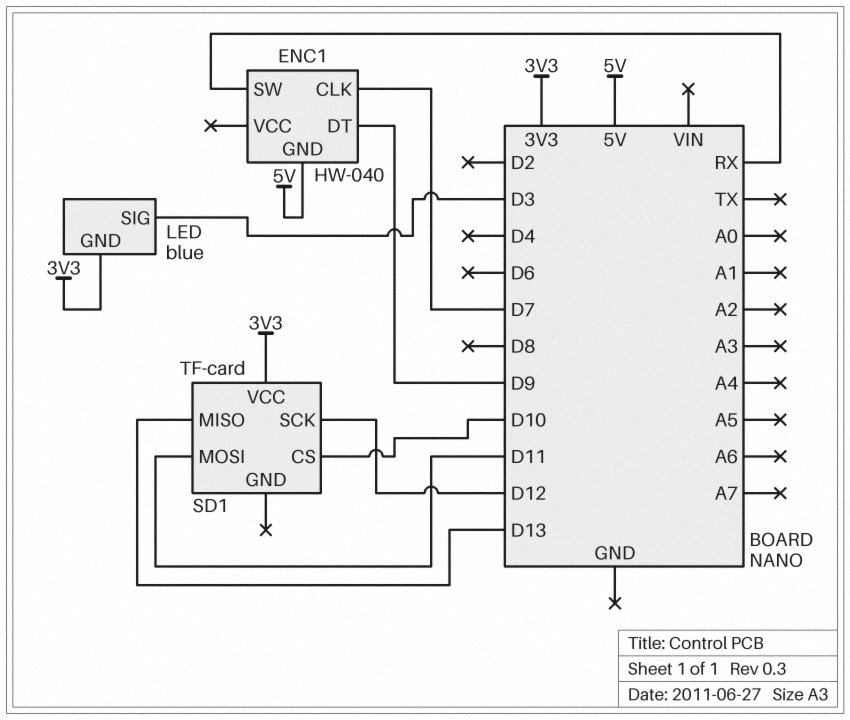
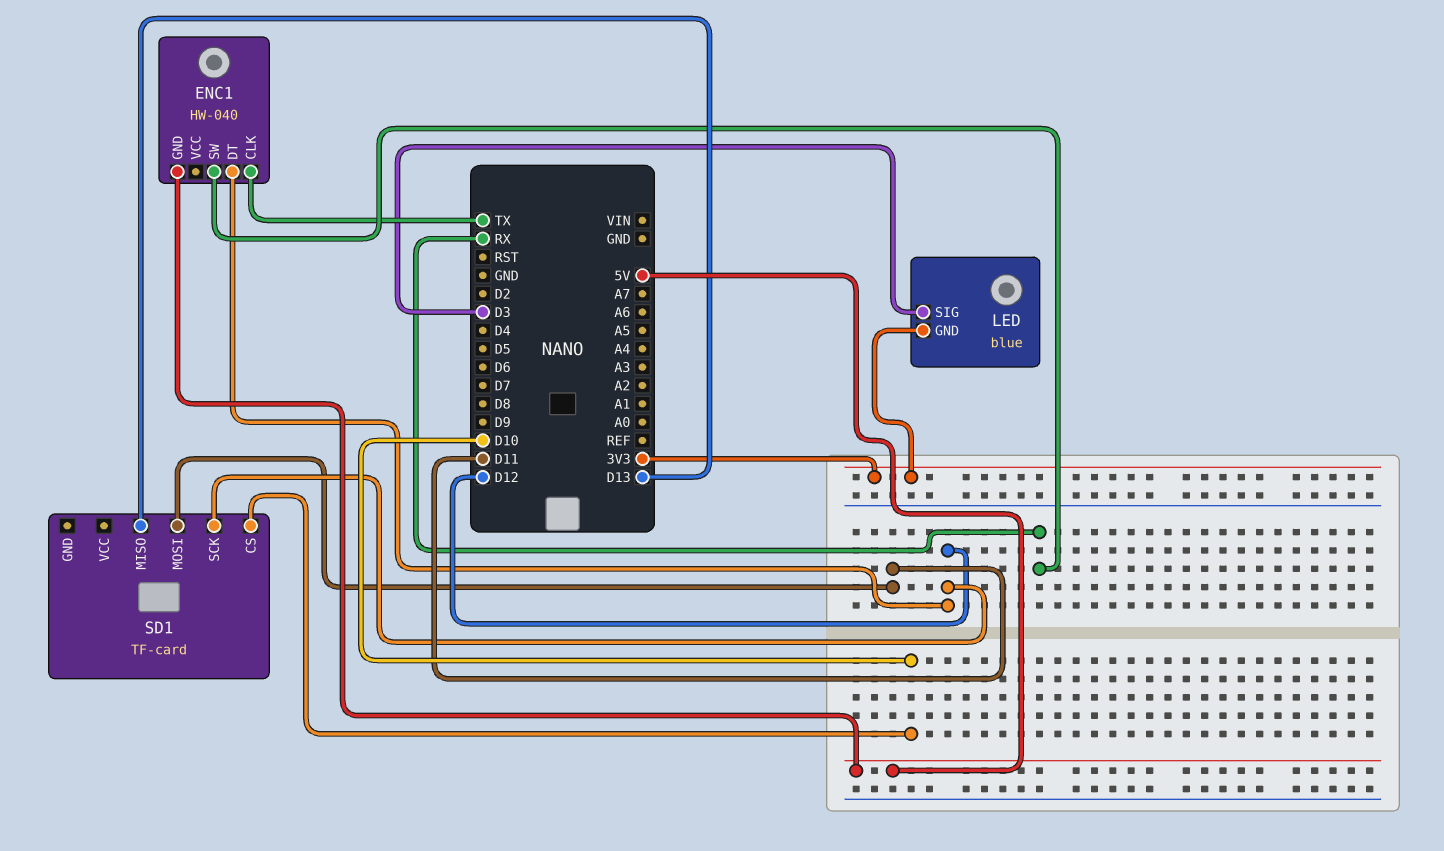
ENC1 pin CLK: D7 -> TX
ENC1 pin DT: D9 -> D12
SD1 pin VCC: 3V3 -> none

